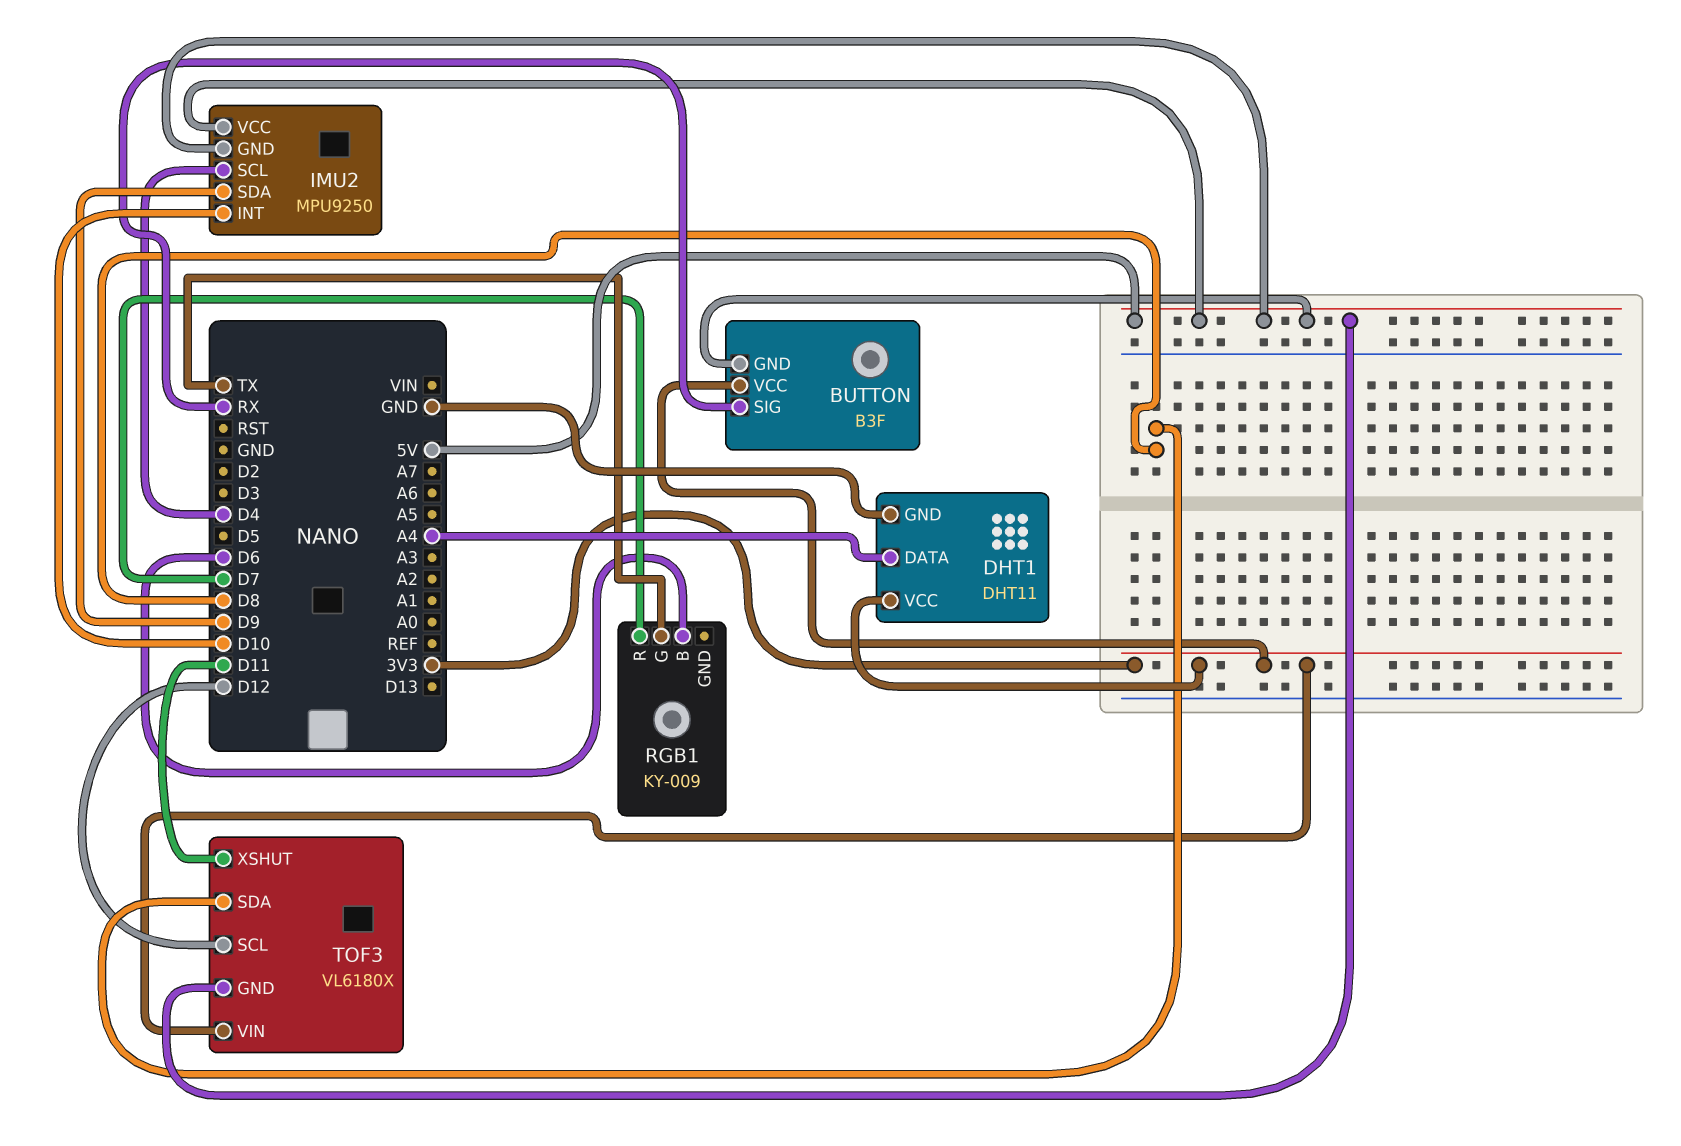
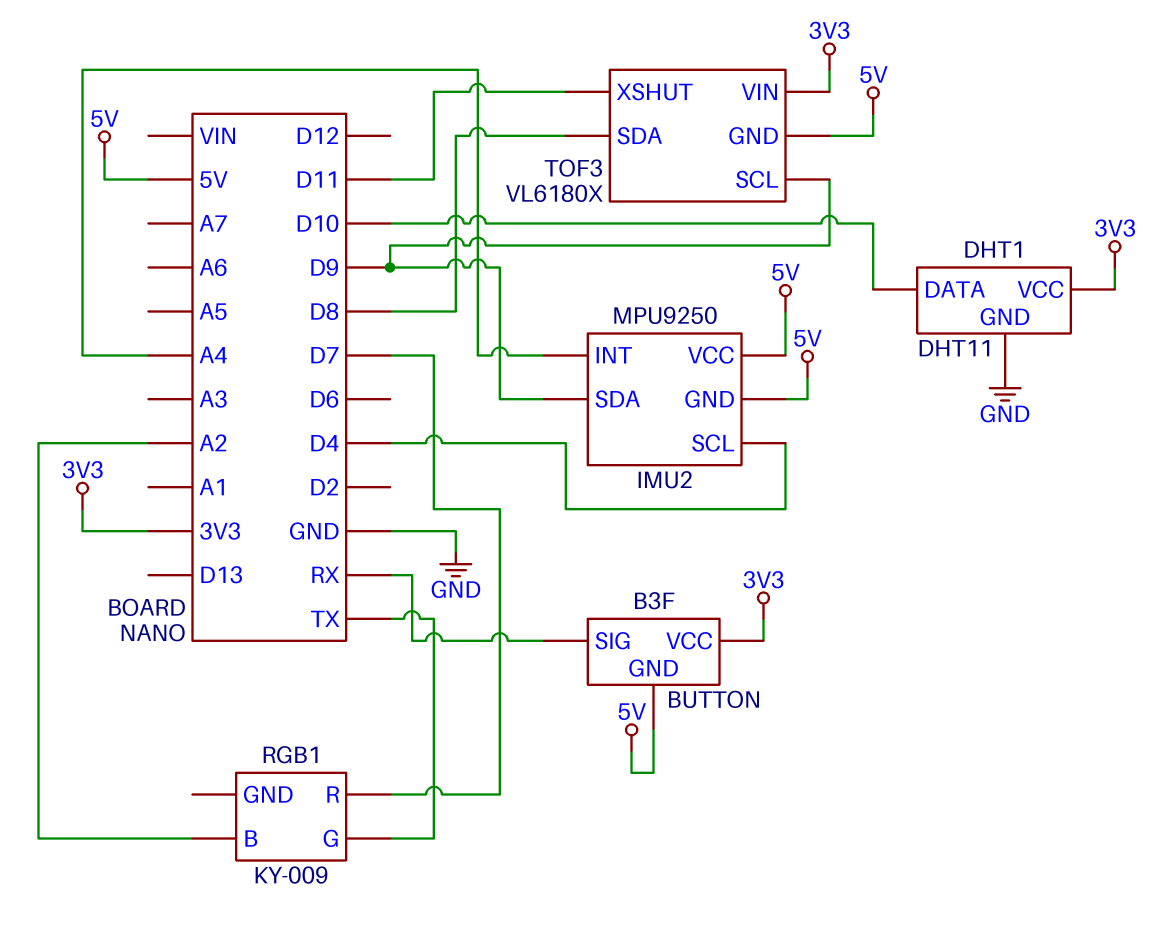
DHT1 pin DATA: A4 -> D10
IMU2 pin INT: D10 -> A4
RGB1 pin B: D6 -> A2
TOF3 pin SCL: D12 -> D9

